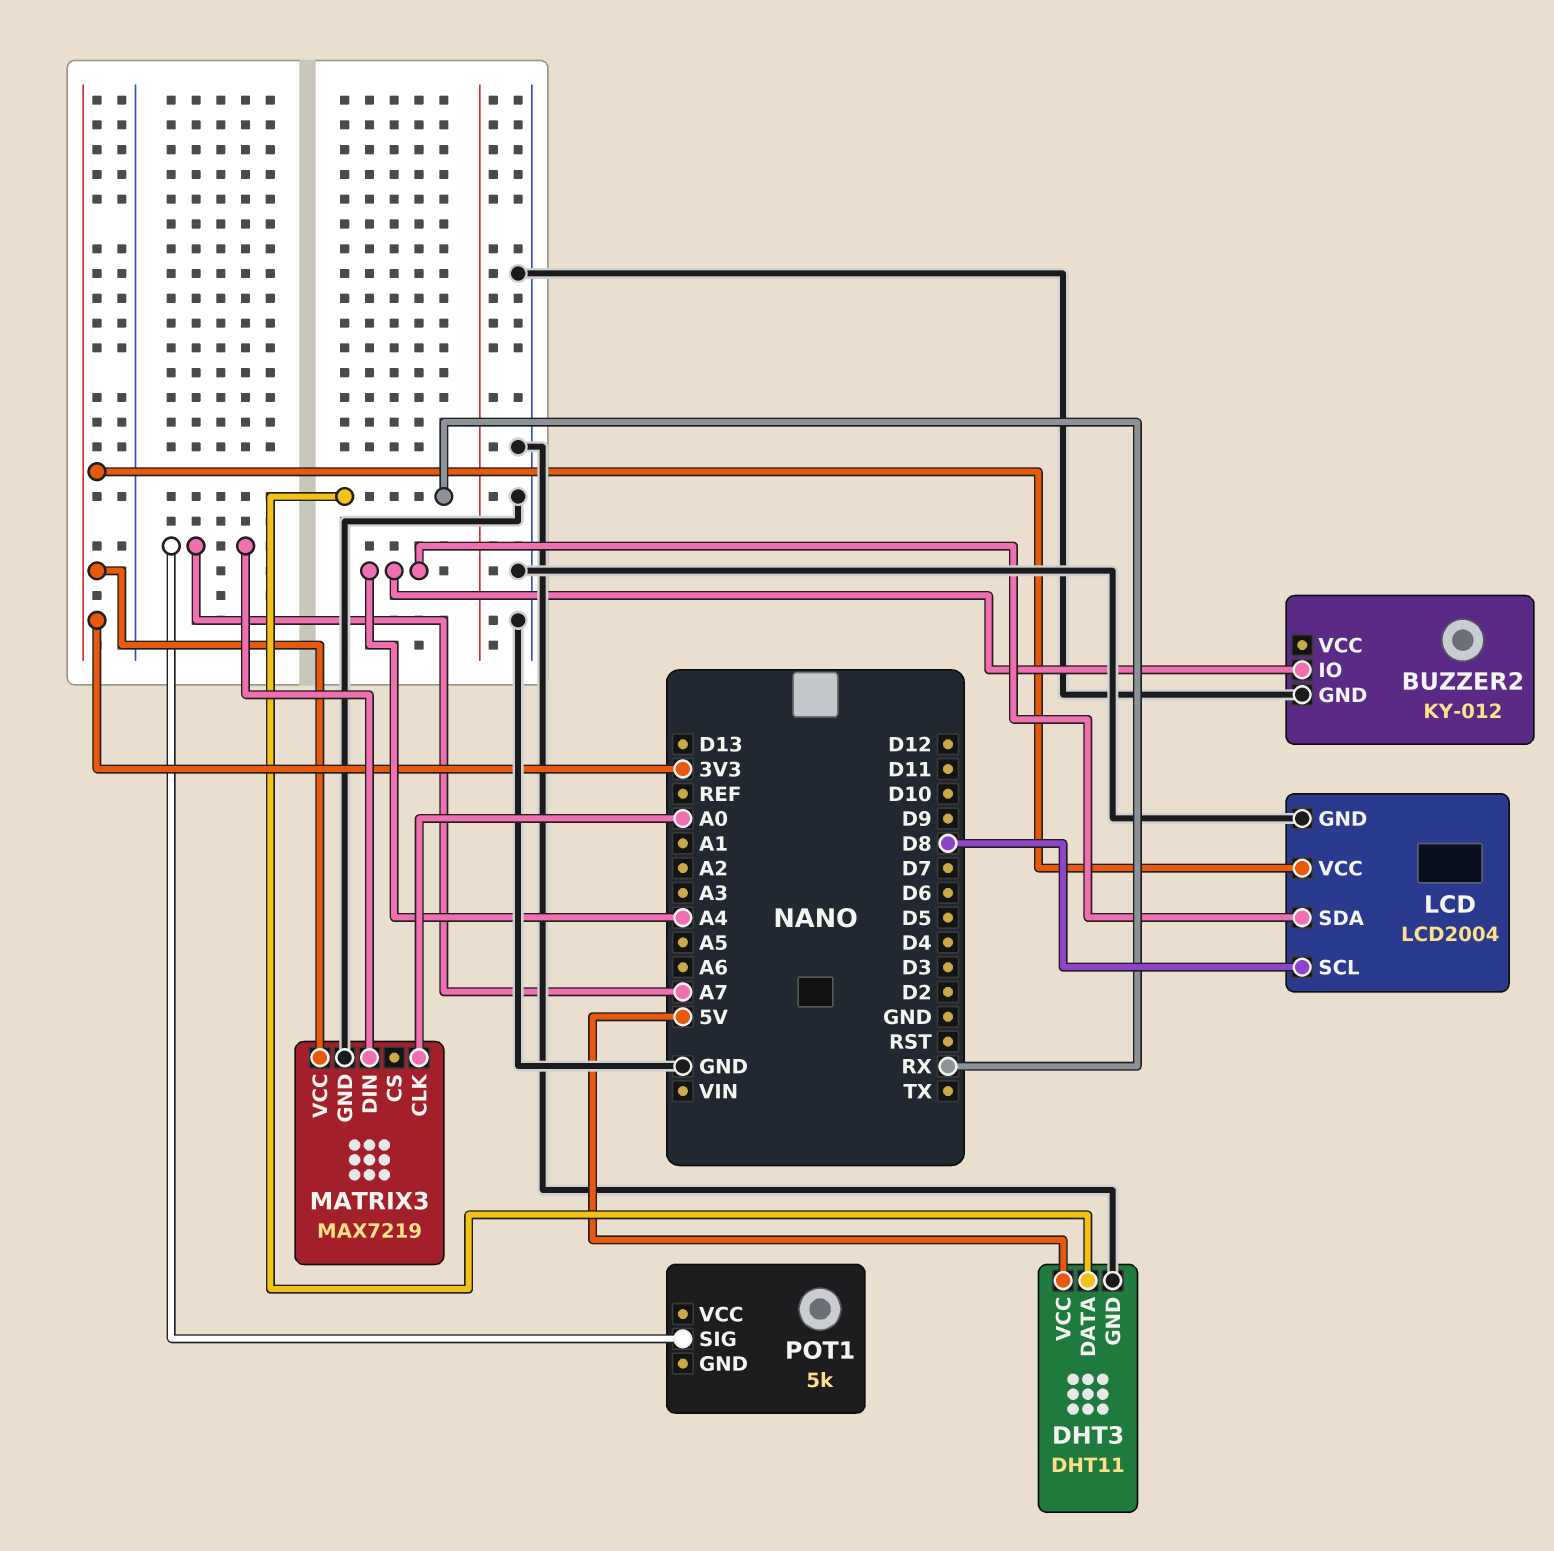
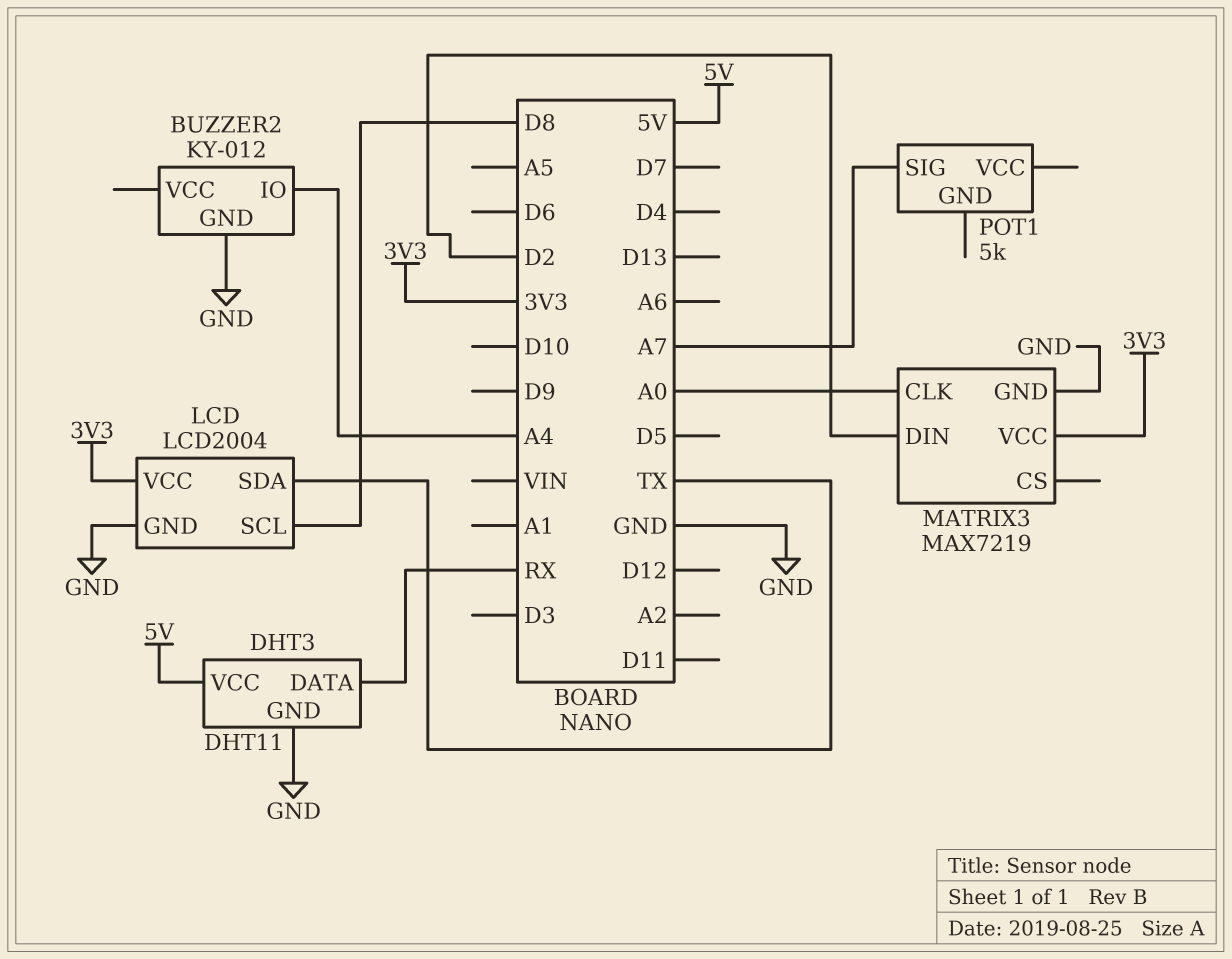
LCD pin SDA: A4 -> TX
MATRIX3 pin DIN: A7 -> D2

